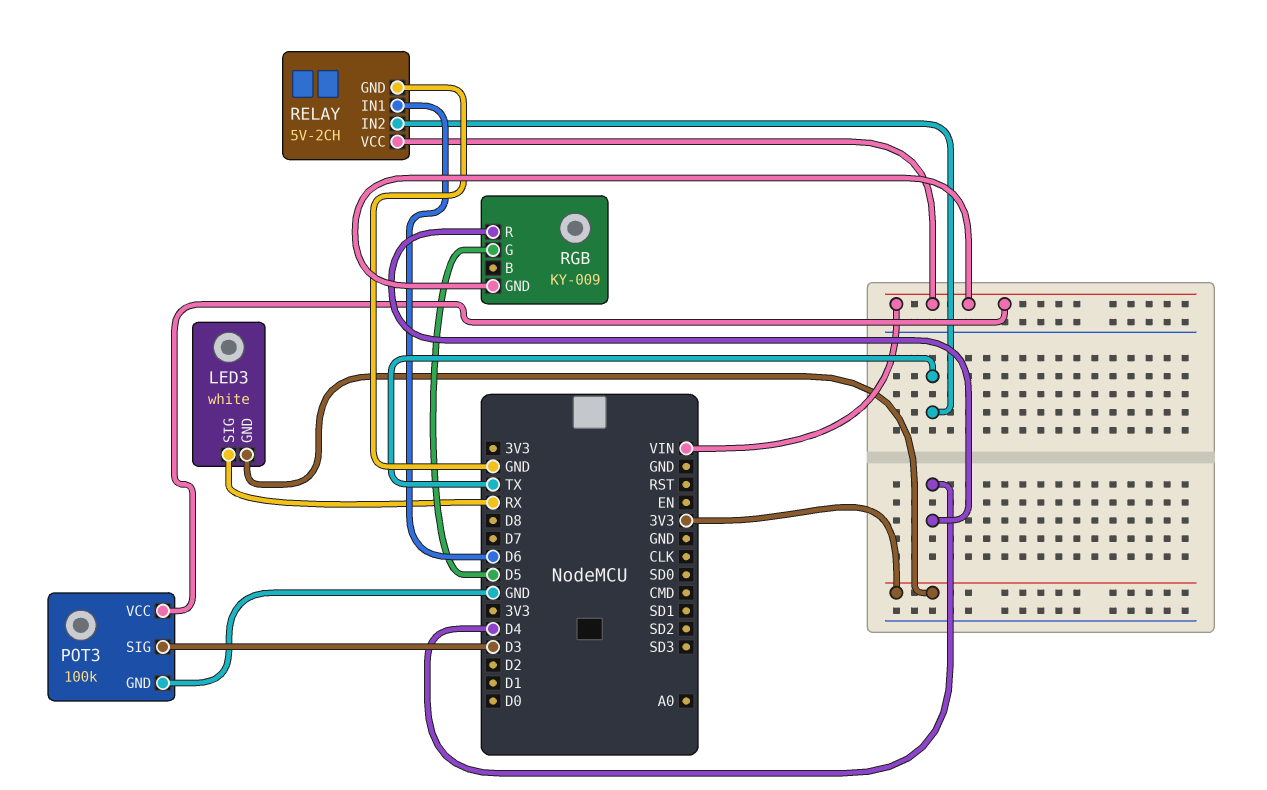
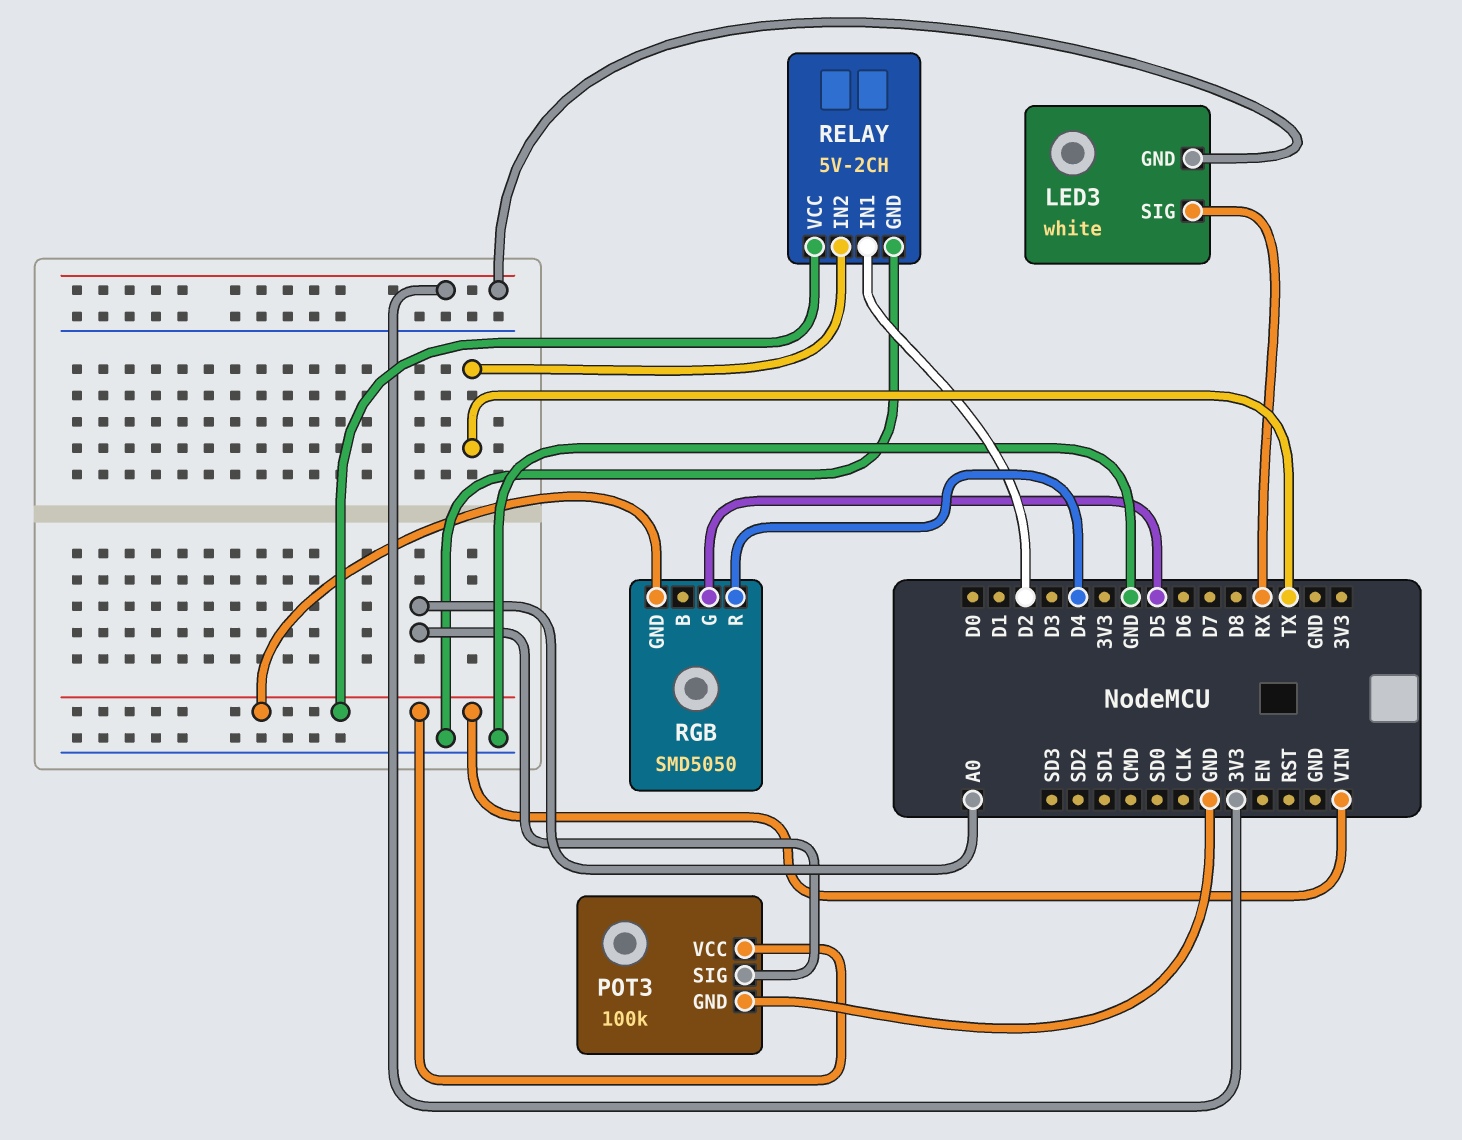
POT3 pin SIG: D3 -> A0
RELAY pin IN1: D6 -> D2
RGB: KY-009 -> SMD5050

